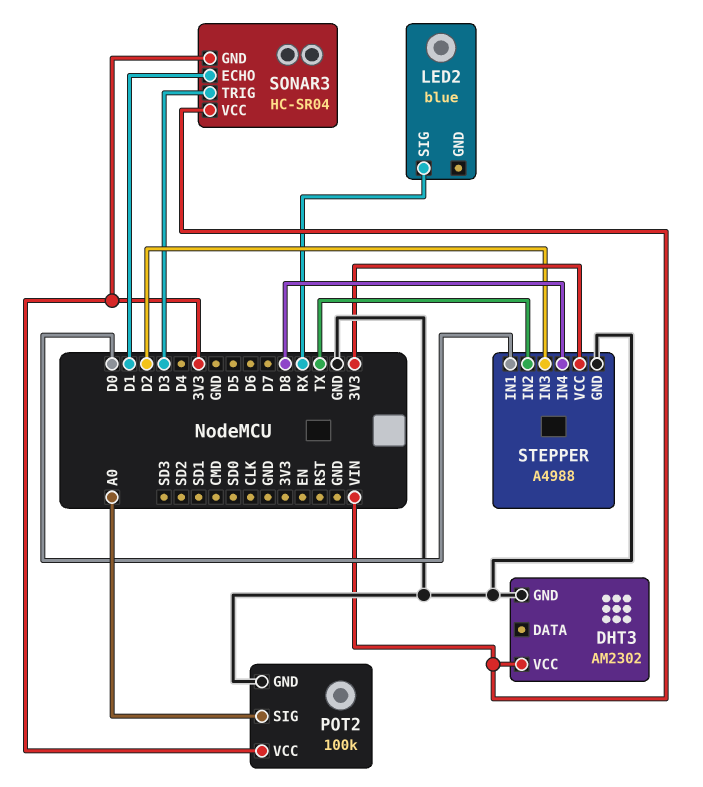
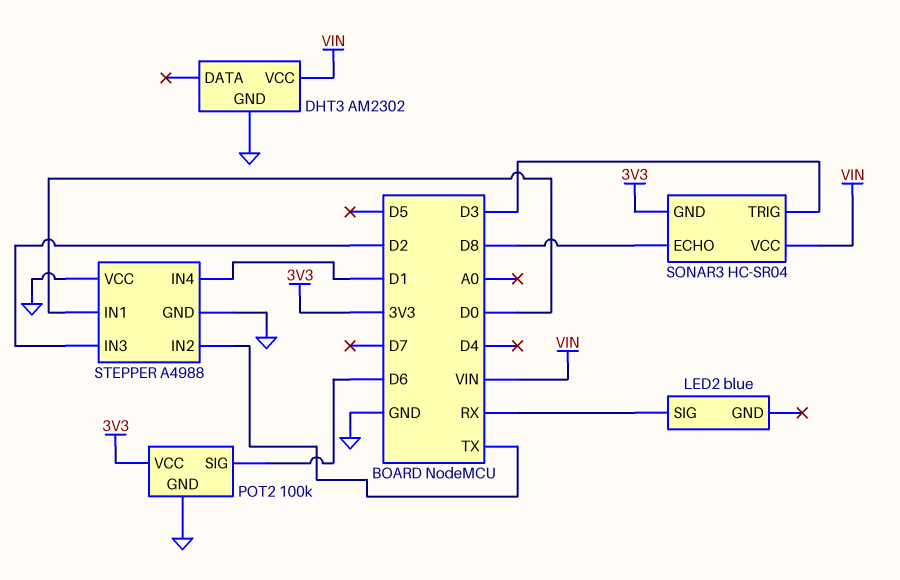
POT2 pin SIG: A0 -> D6
SONAR3 pin ECHO: D1 -> D8
STEPPER pin IN4: D8 -> D1
STEPPER pin VCC: 3V3 -> GND

